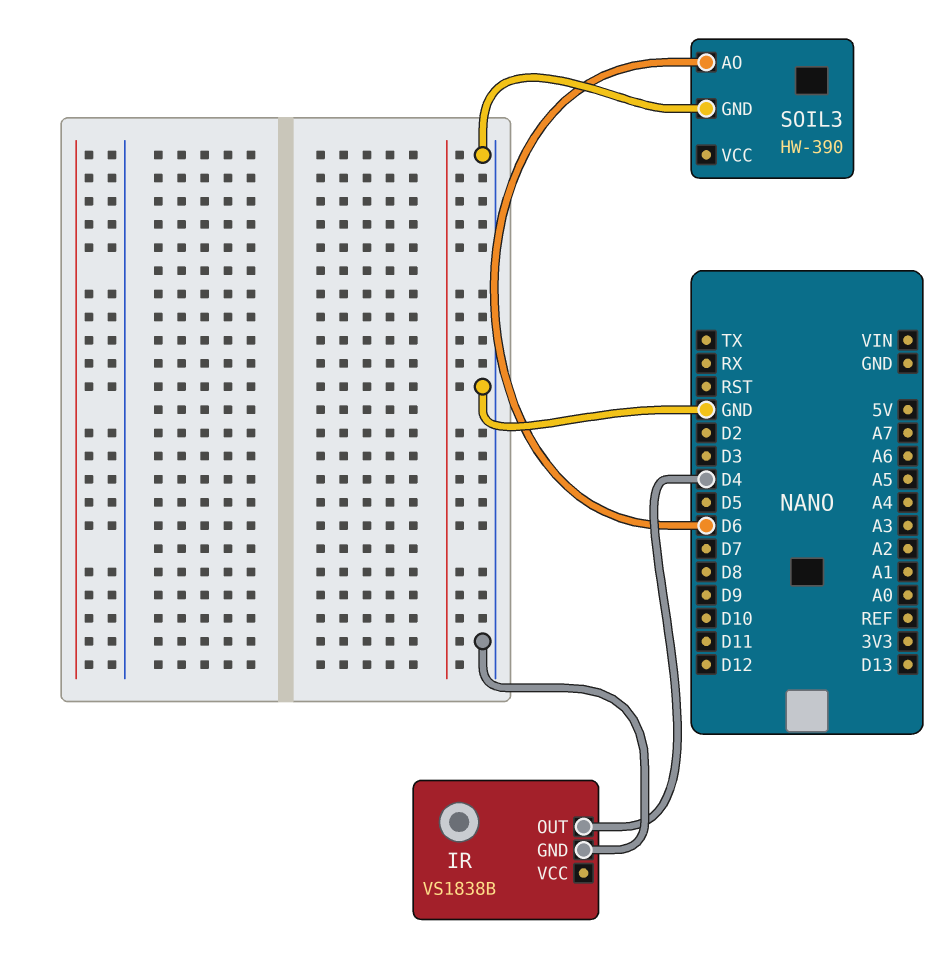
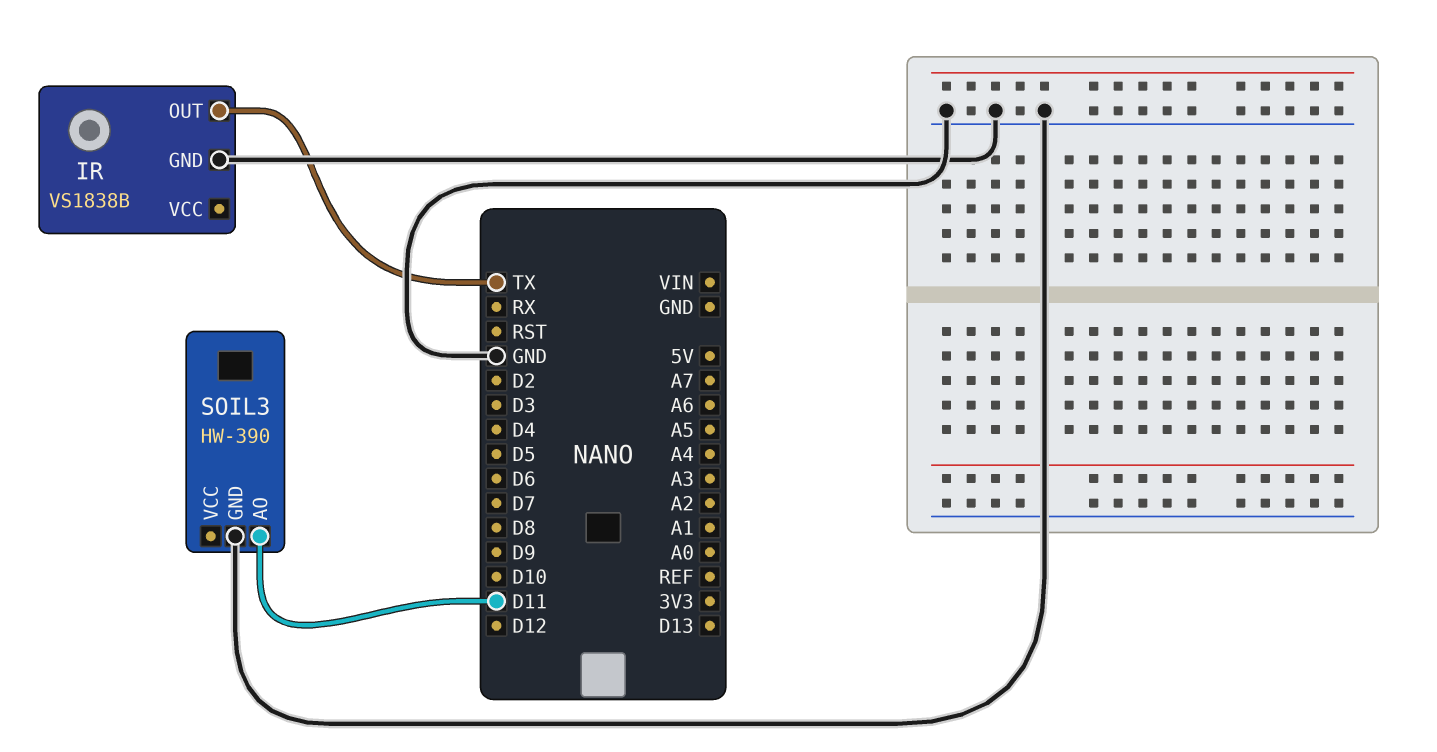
IR pin OUT: D4 -> TX
SOIL3 pin AO: D6 -> D11

